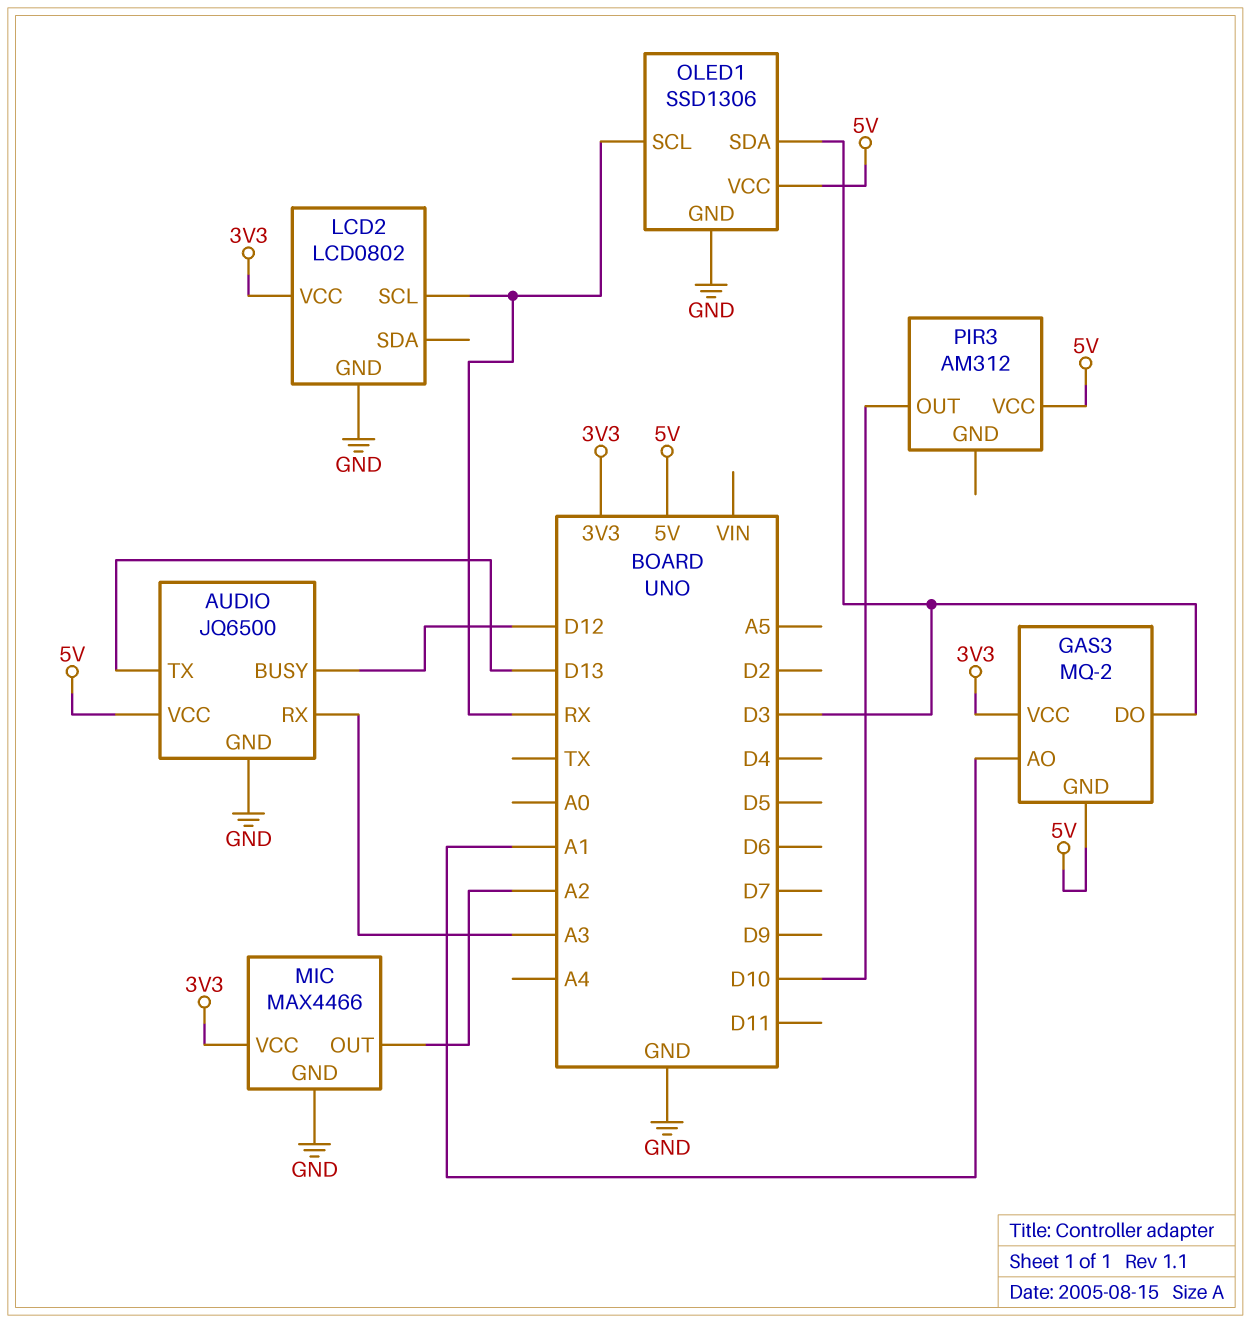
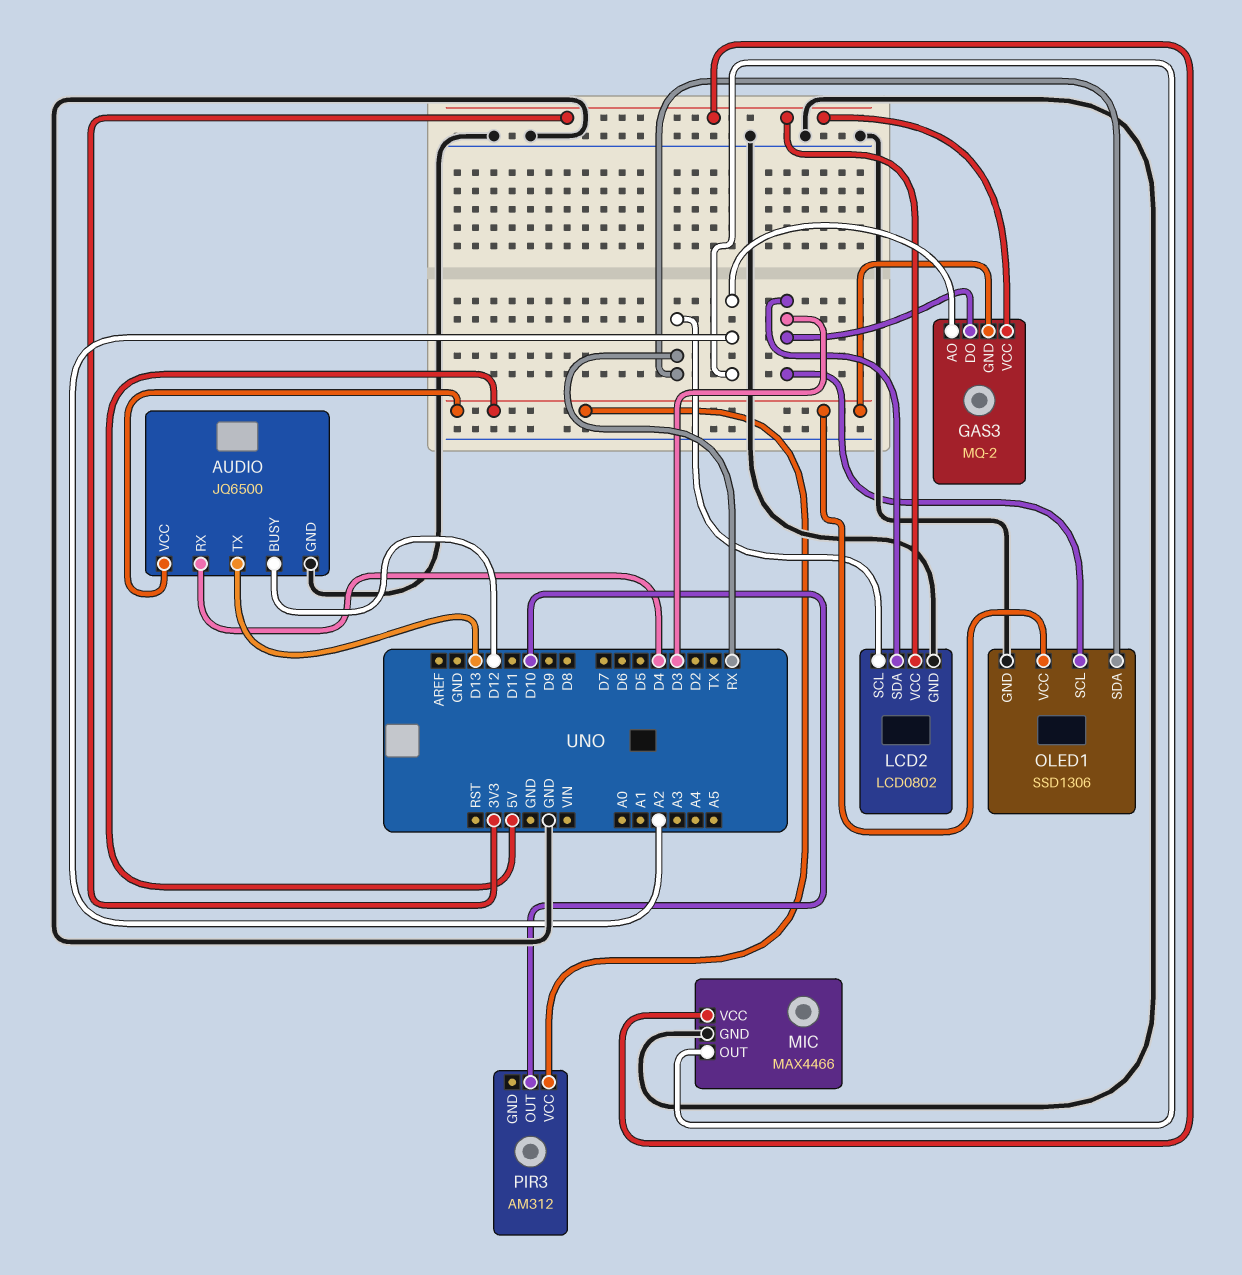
AUDIO pin RX: A3 -> D4
GAS3 pin AO: A1 -> A2
LCD2 pin SDA: none -> D3
OLED1 pin SCL: RX -> D3
OLED1 pin SDA: D3 -> RX

